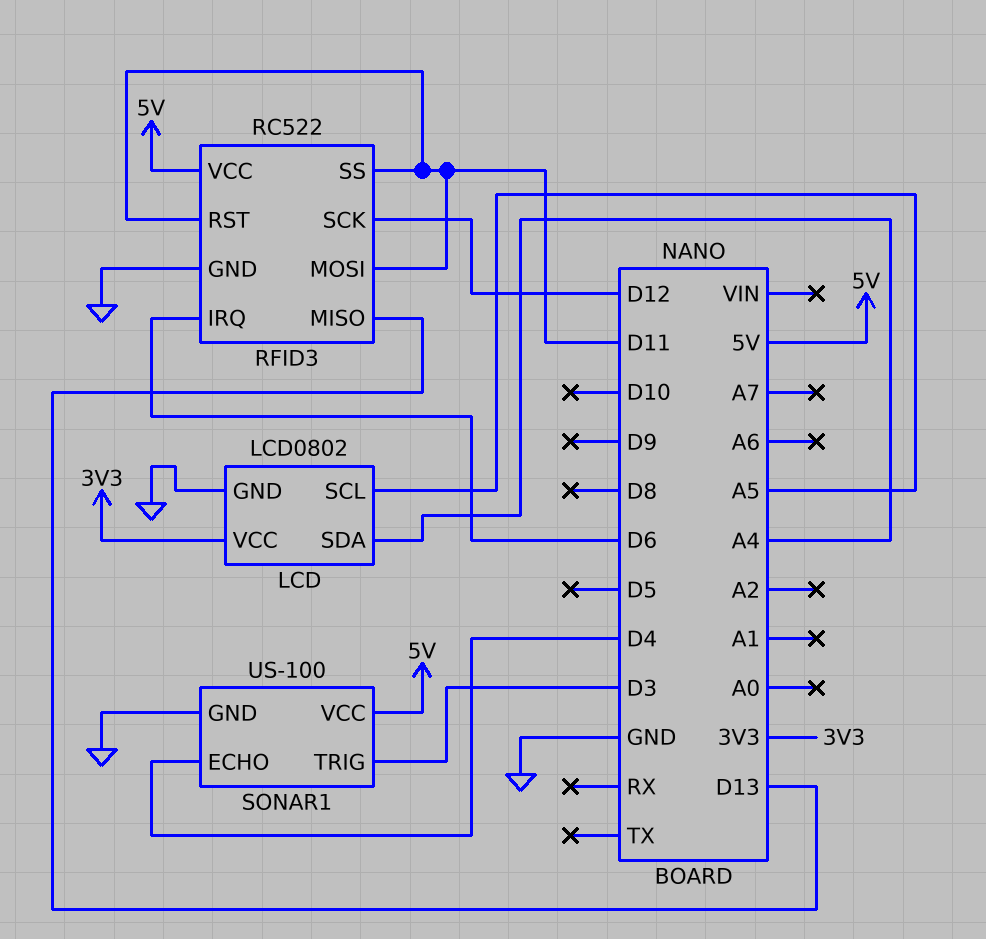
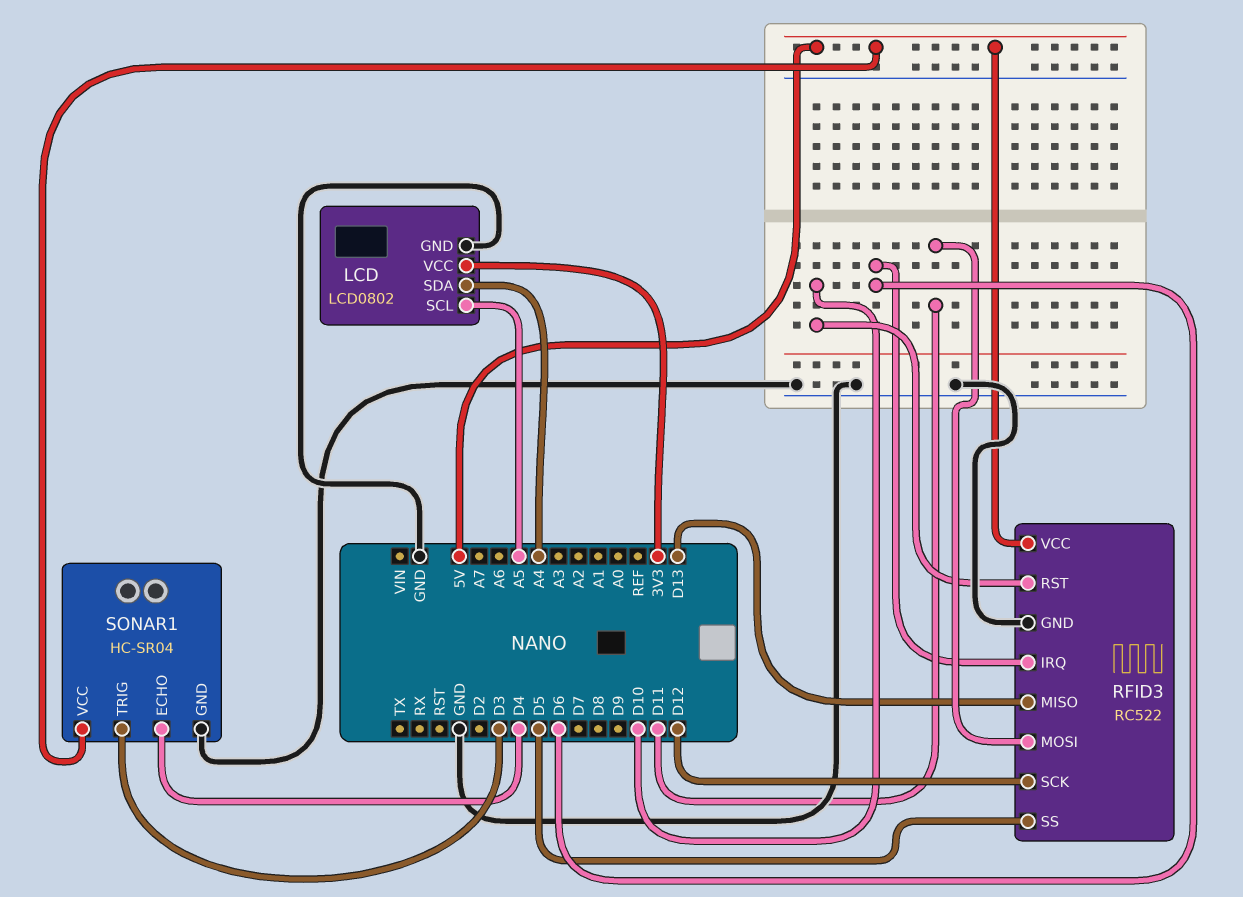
RFID3 pin RST: D11 -> D10
RFID3 pin SS: D11 -> D5
SONAR1: US-100 -> HC-SR04

